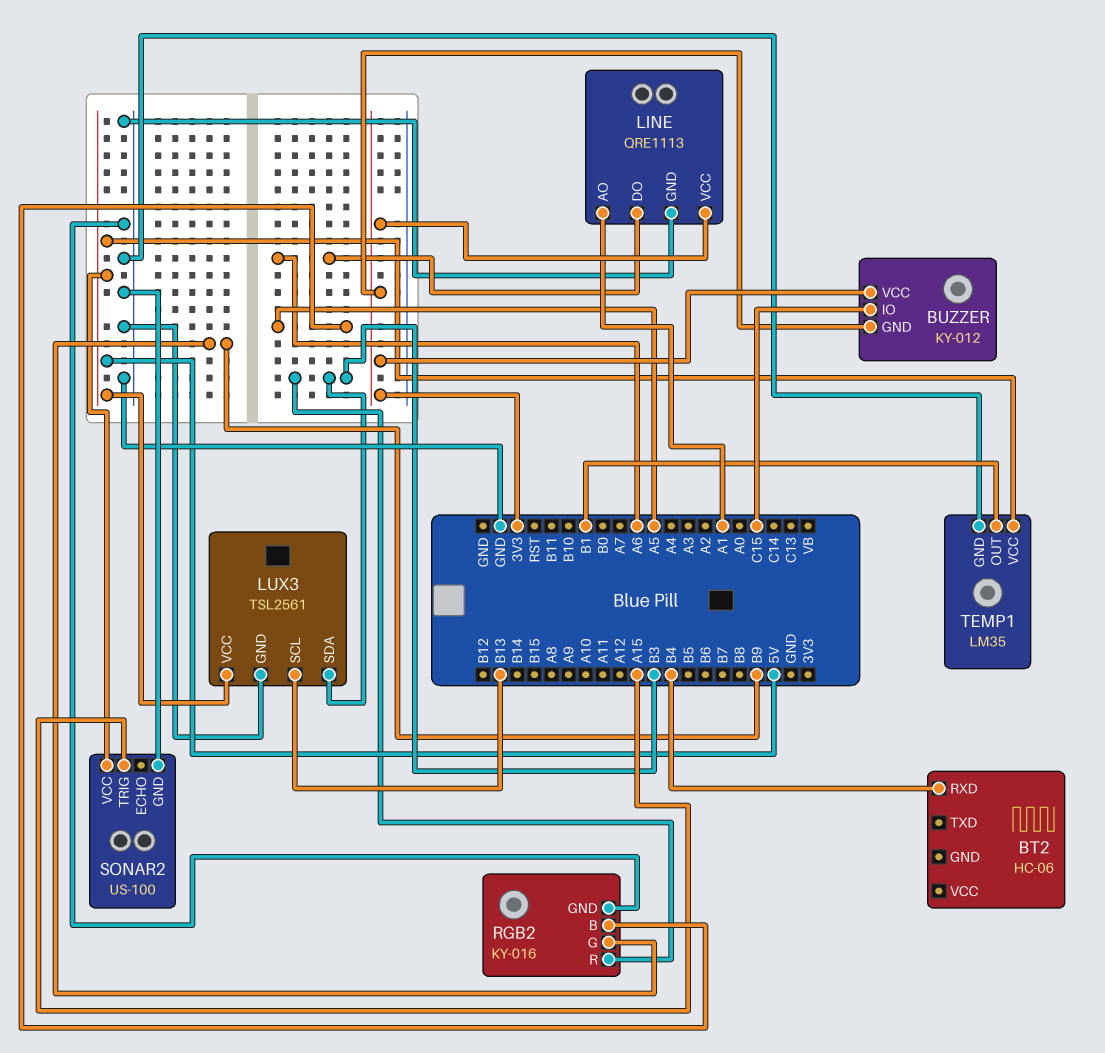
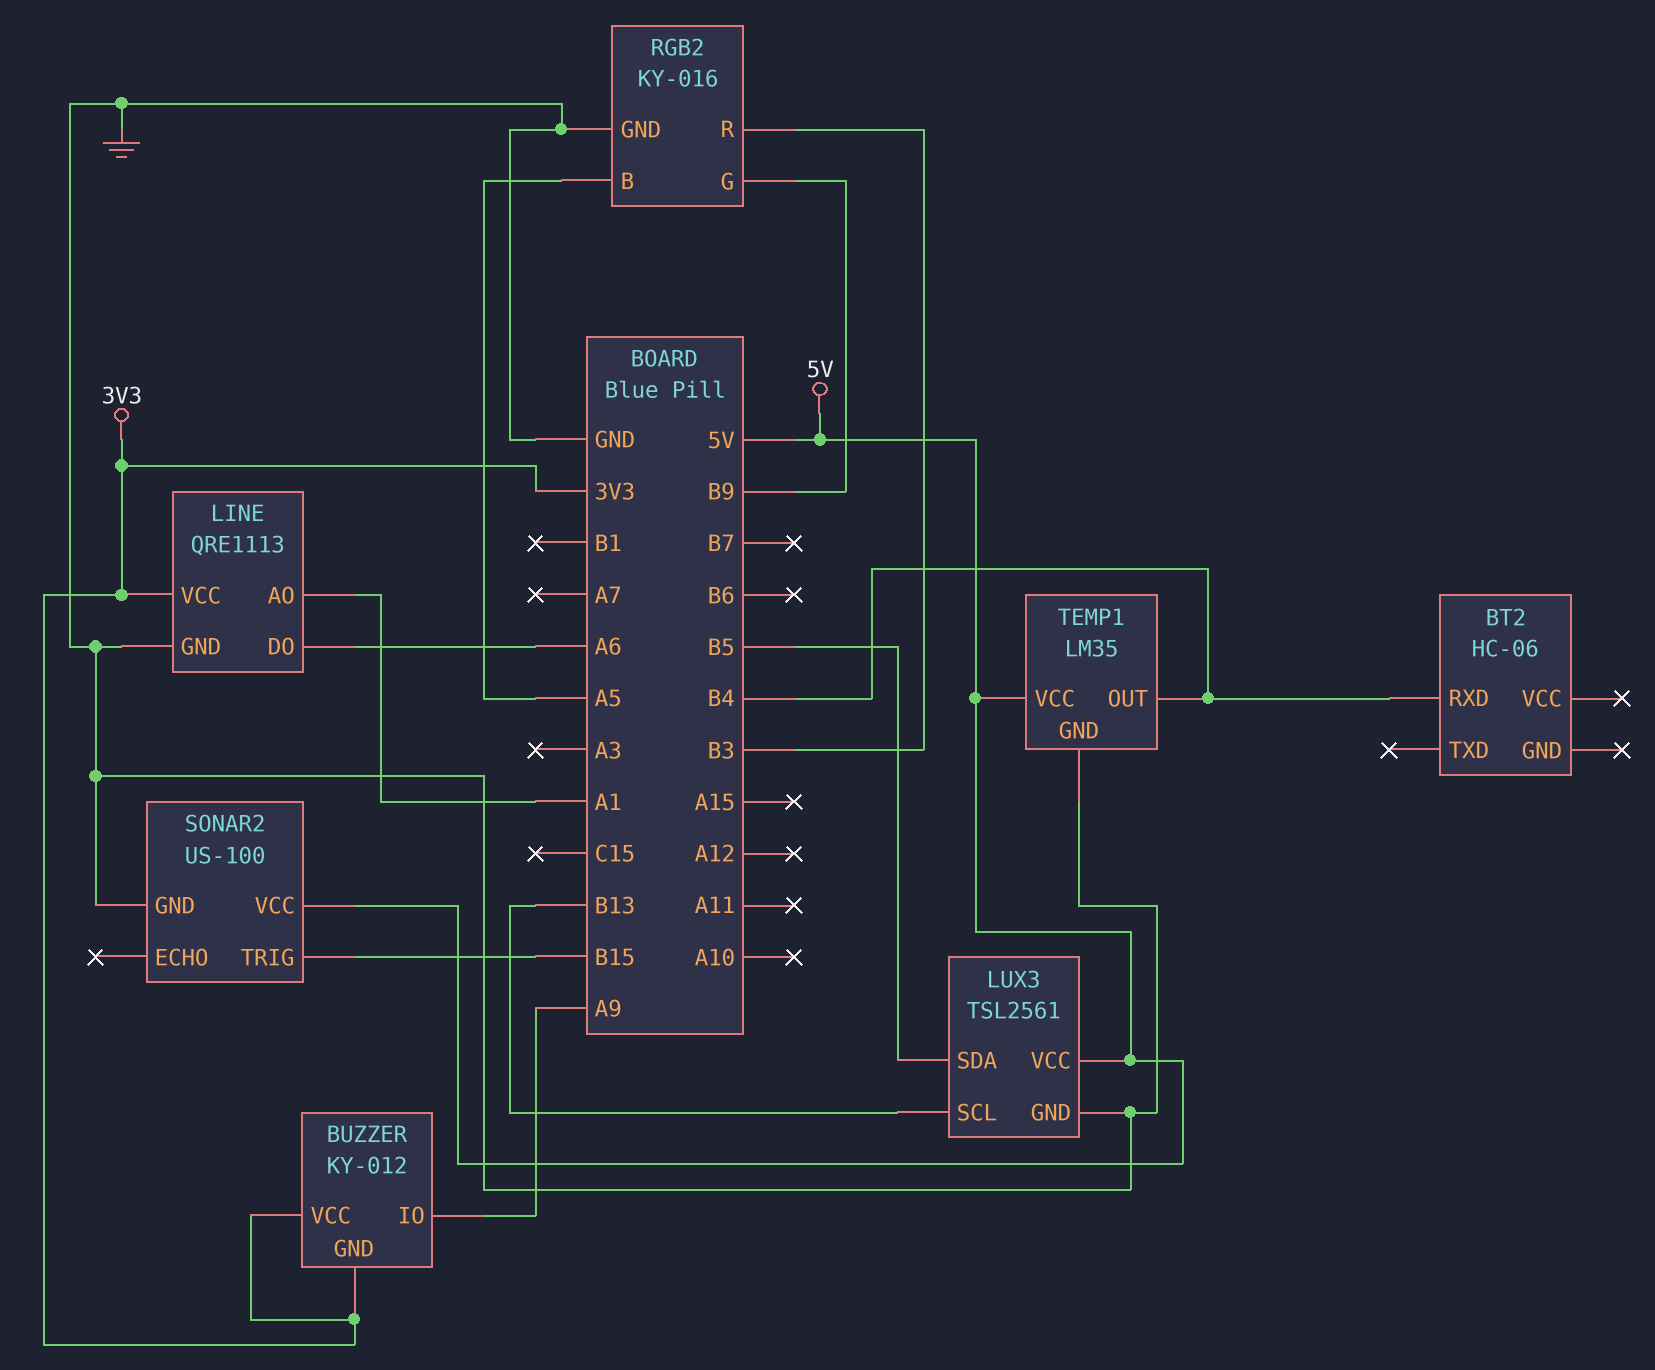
BUZZER pin IO: C15 -> A9
LUX3 pin SDA: B3 -> B5
SONAR2 pin TRIG: A15 -> B15
TEMP1 pin OUT: B1 -> B4

